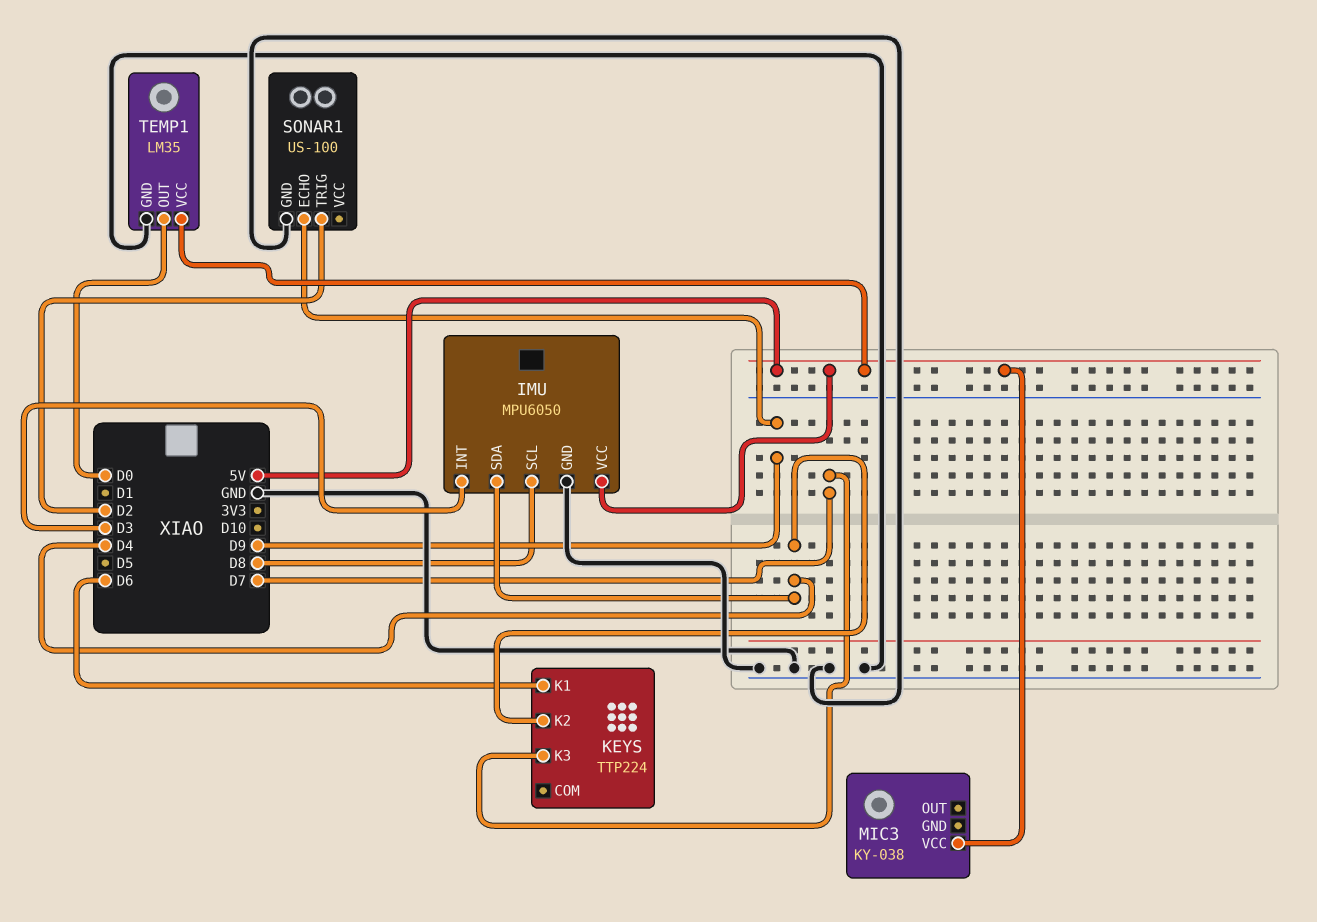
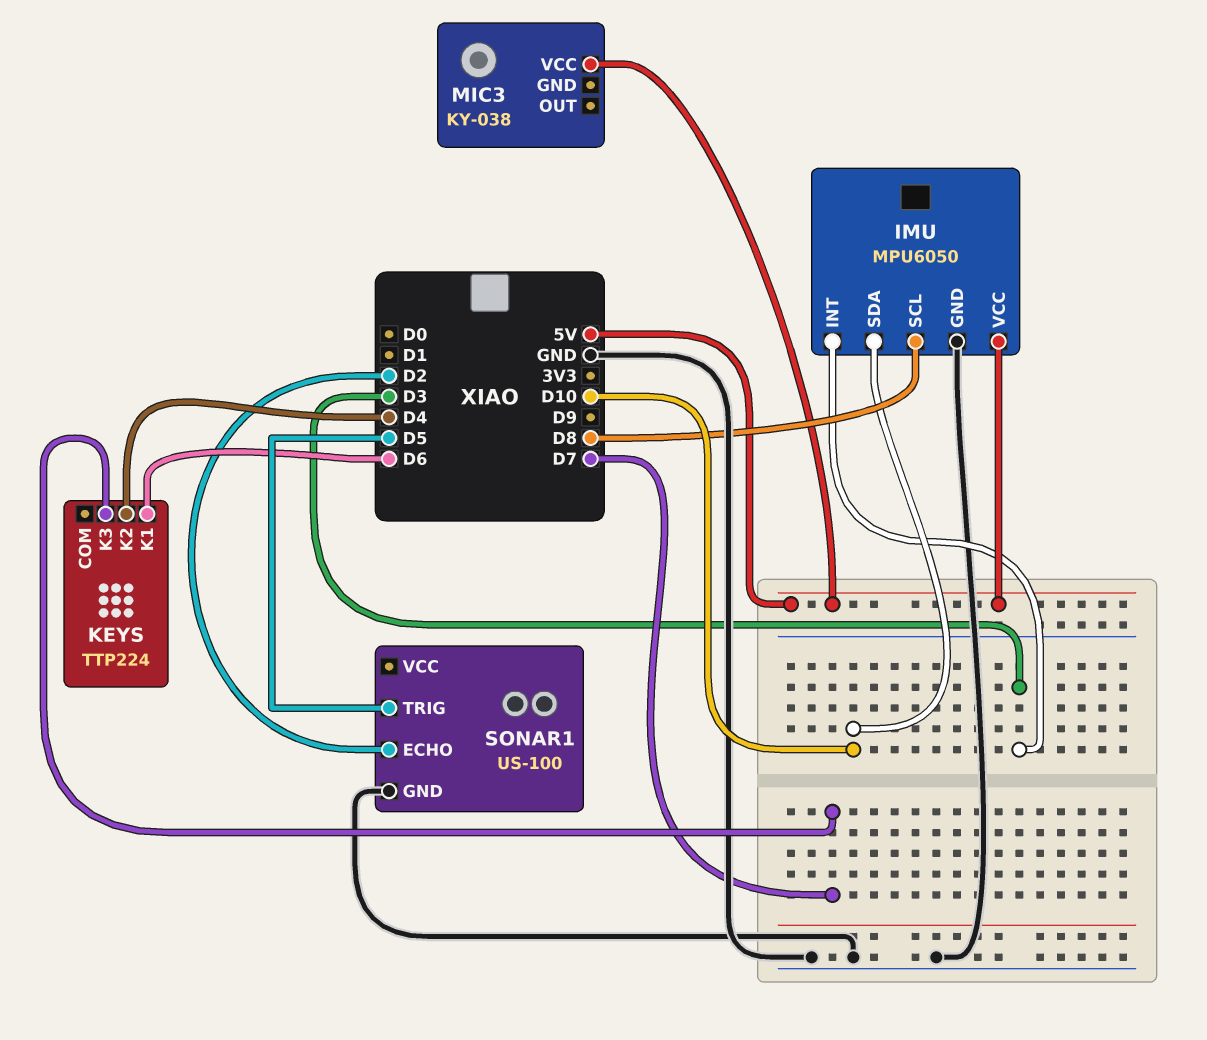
IMU pin SDA: D4 -> D10
SONAR1 pin ECHO: D9 -> D2
SONAR1 pin TRIG: D2 -> D5
TEMP1: LM35 -> none
TEMP1 pin GND: GND -> none
TEMP1 pin OUT: D0 -> none
TEMP1 pin VCC: 5V -> none

